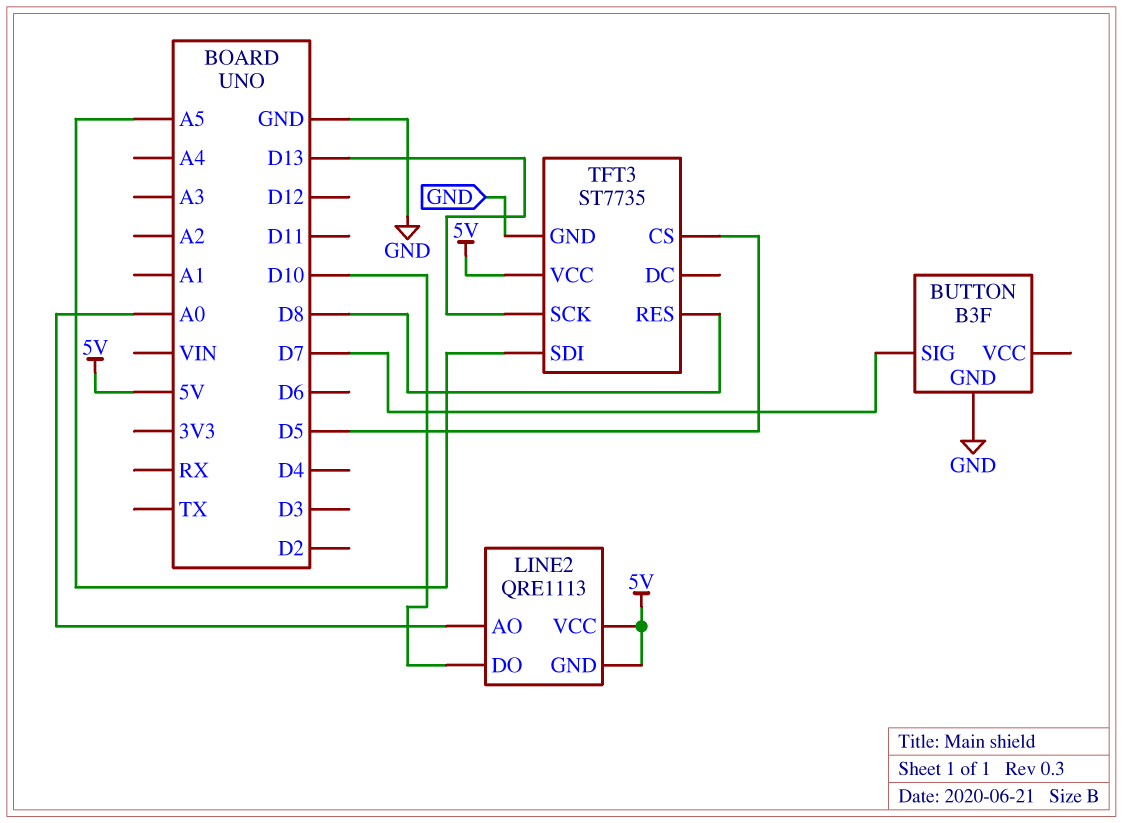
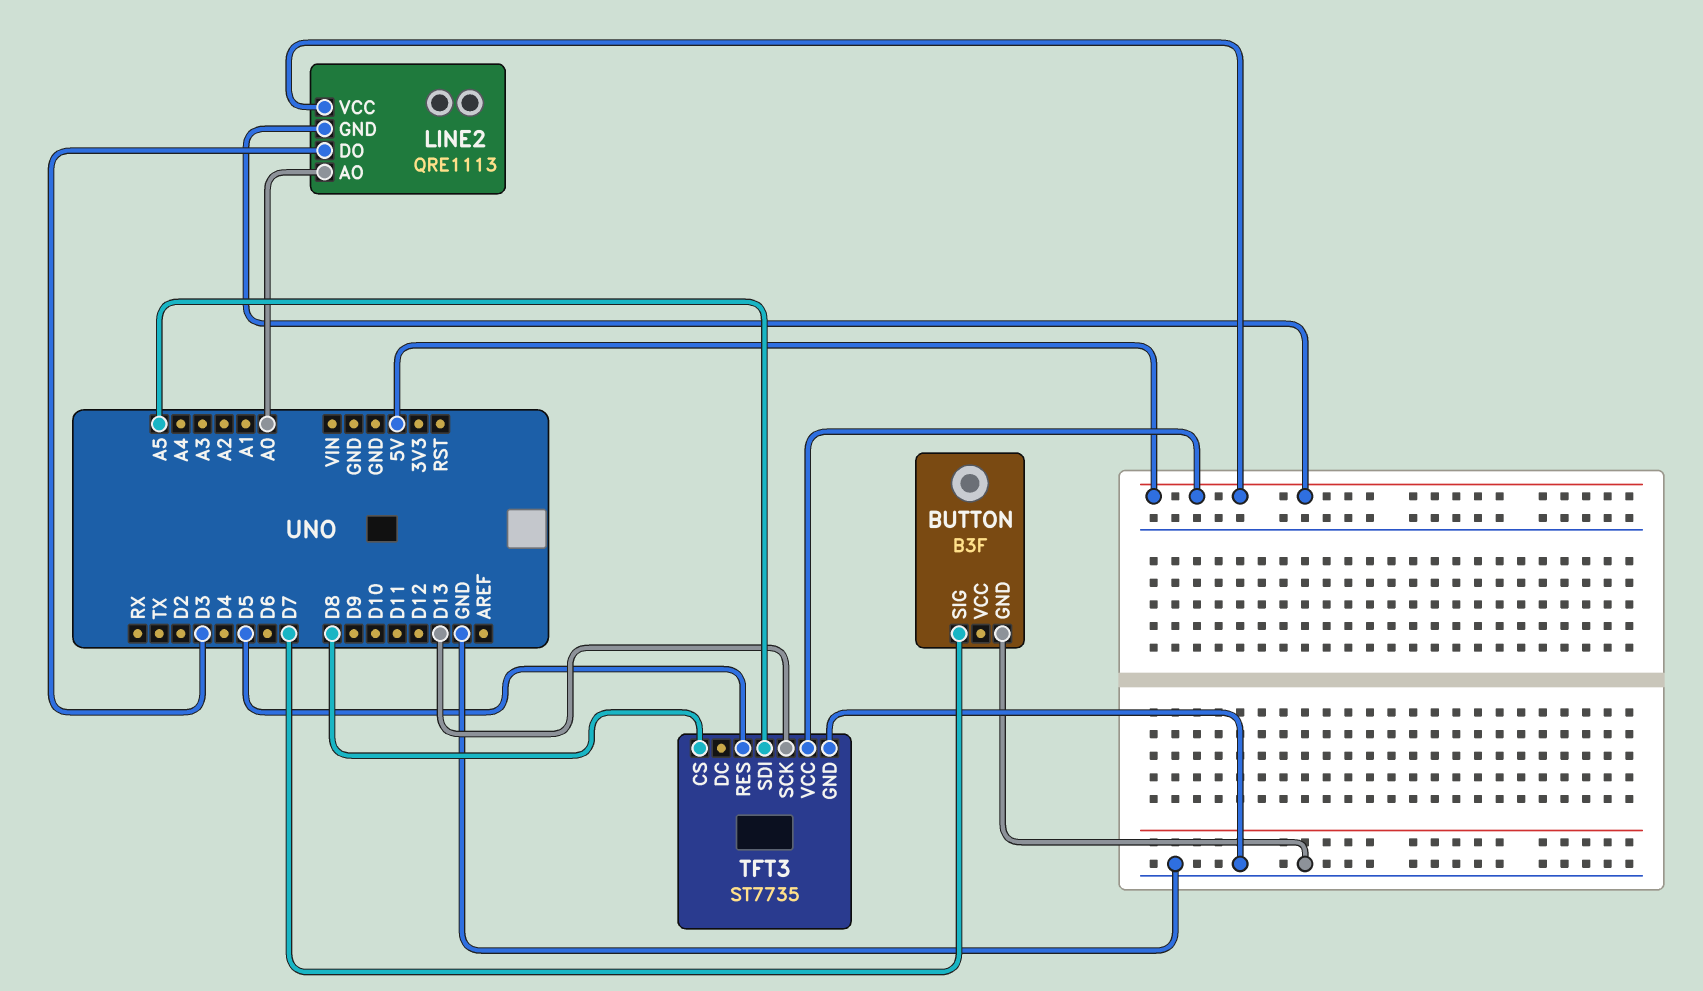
LINE2 pin DO: D10 -> D3
TFT3 pin CS: D5 -> D8
TFT3 pin RES: D8 -> D5

